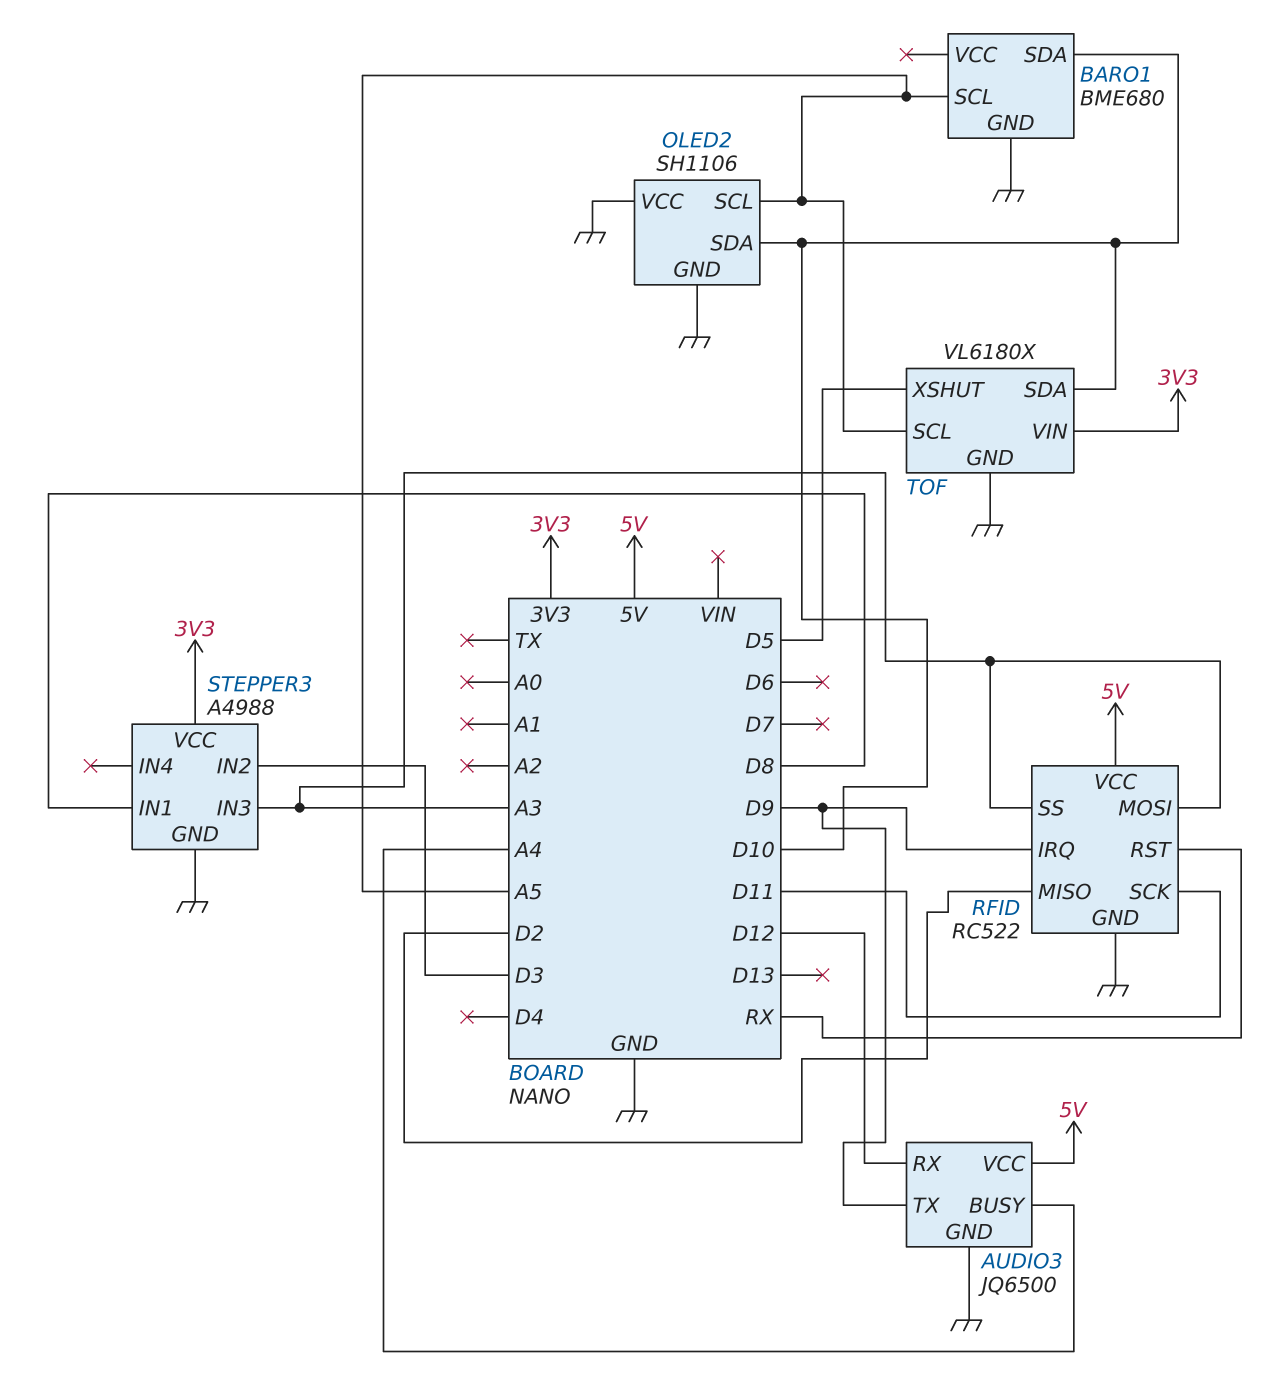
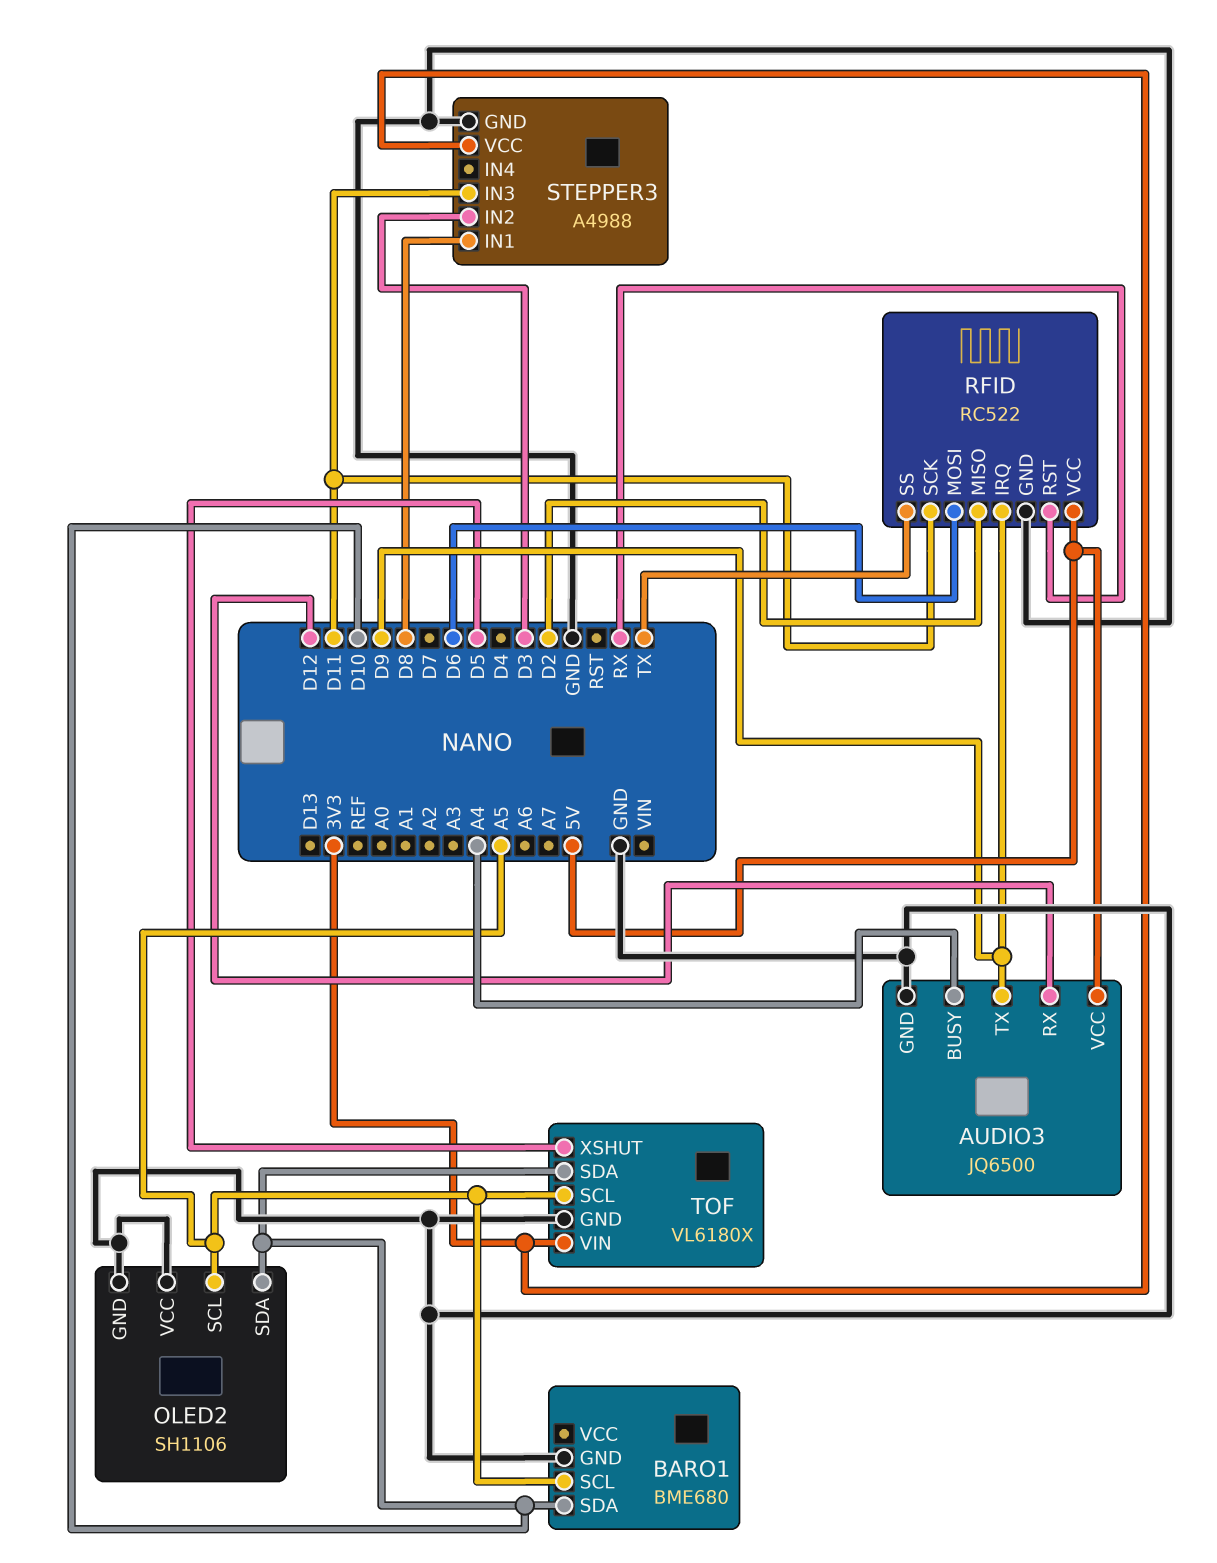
RFID pin MOSI: A3 -> D6
RFID pin SS: A3 -> TX
STEPPER3 pin IN3: A3 -> D11

